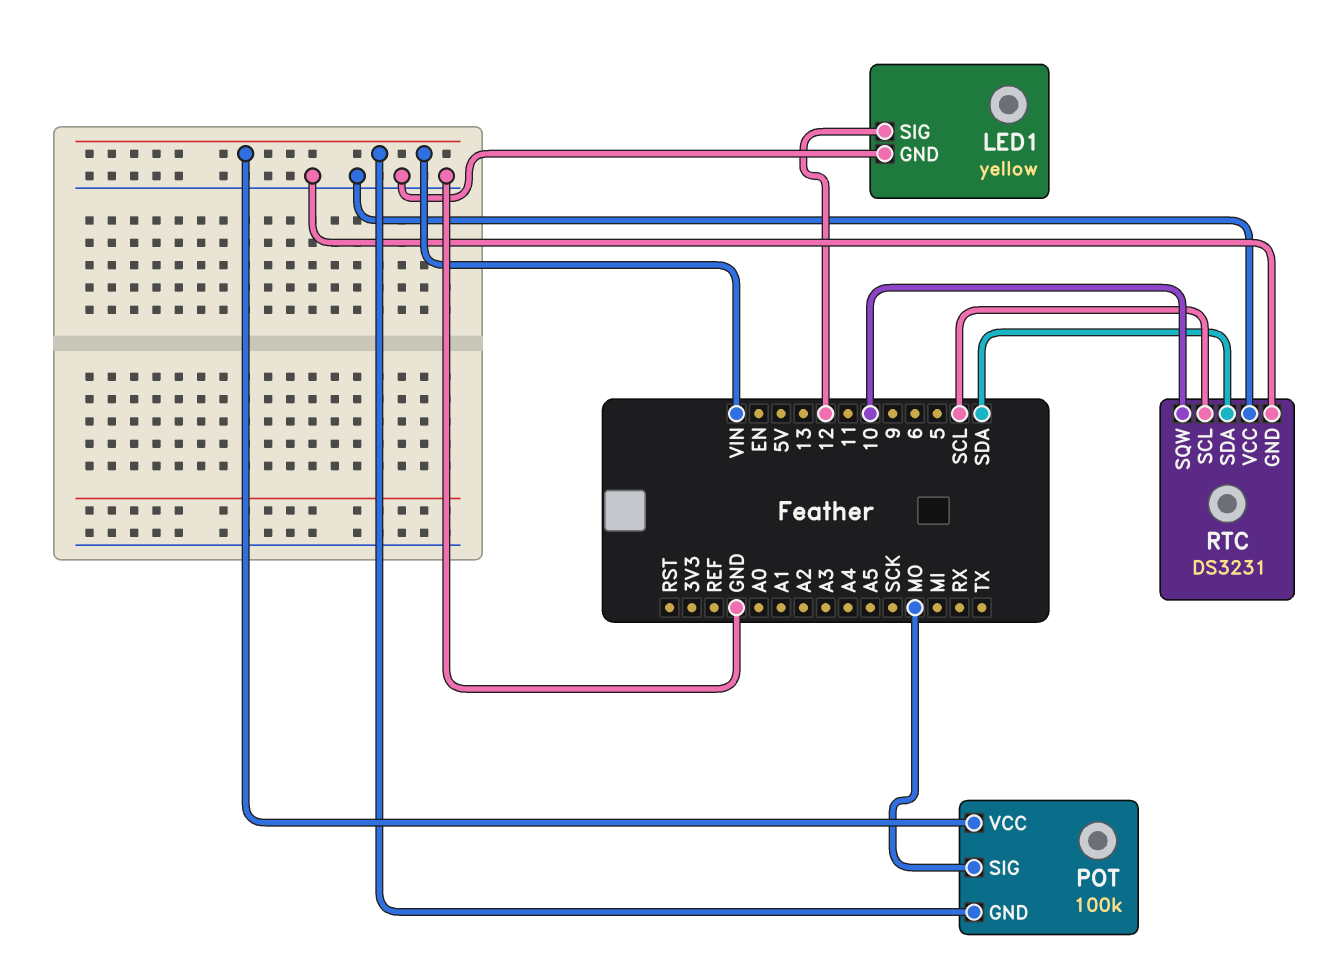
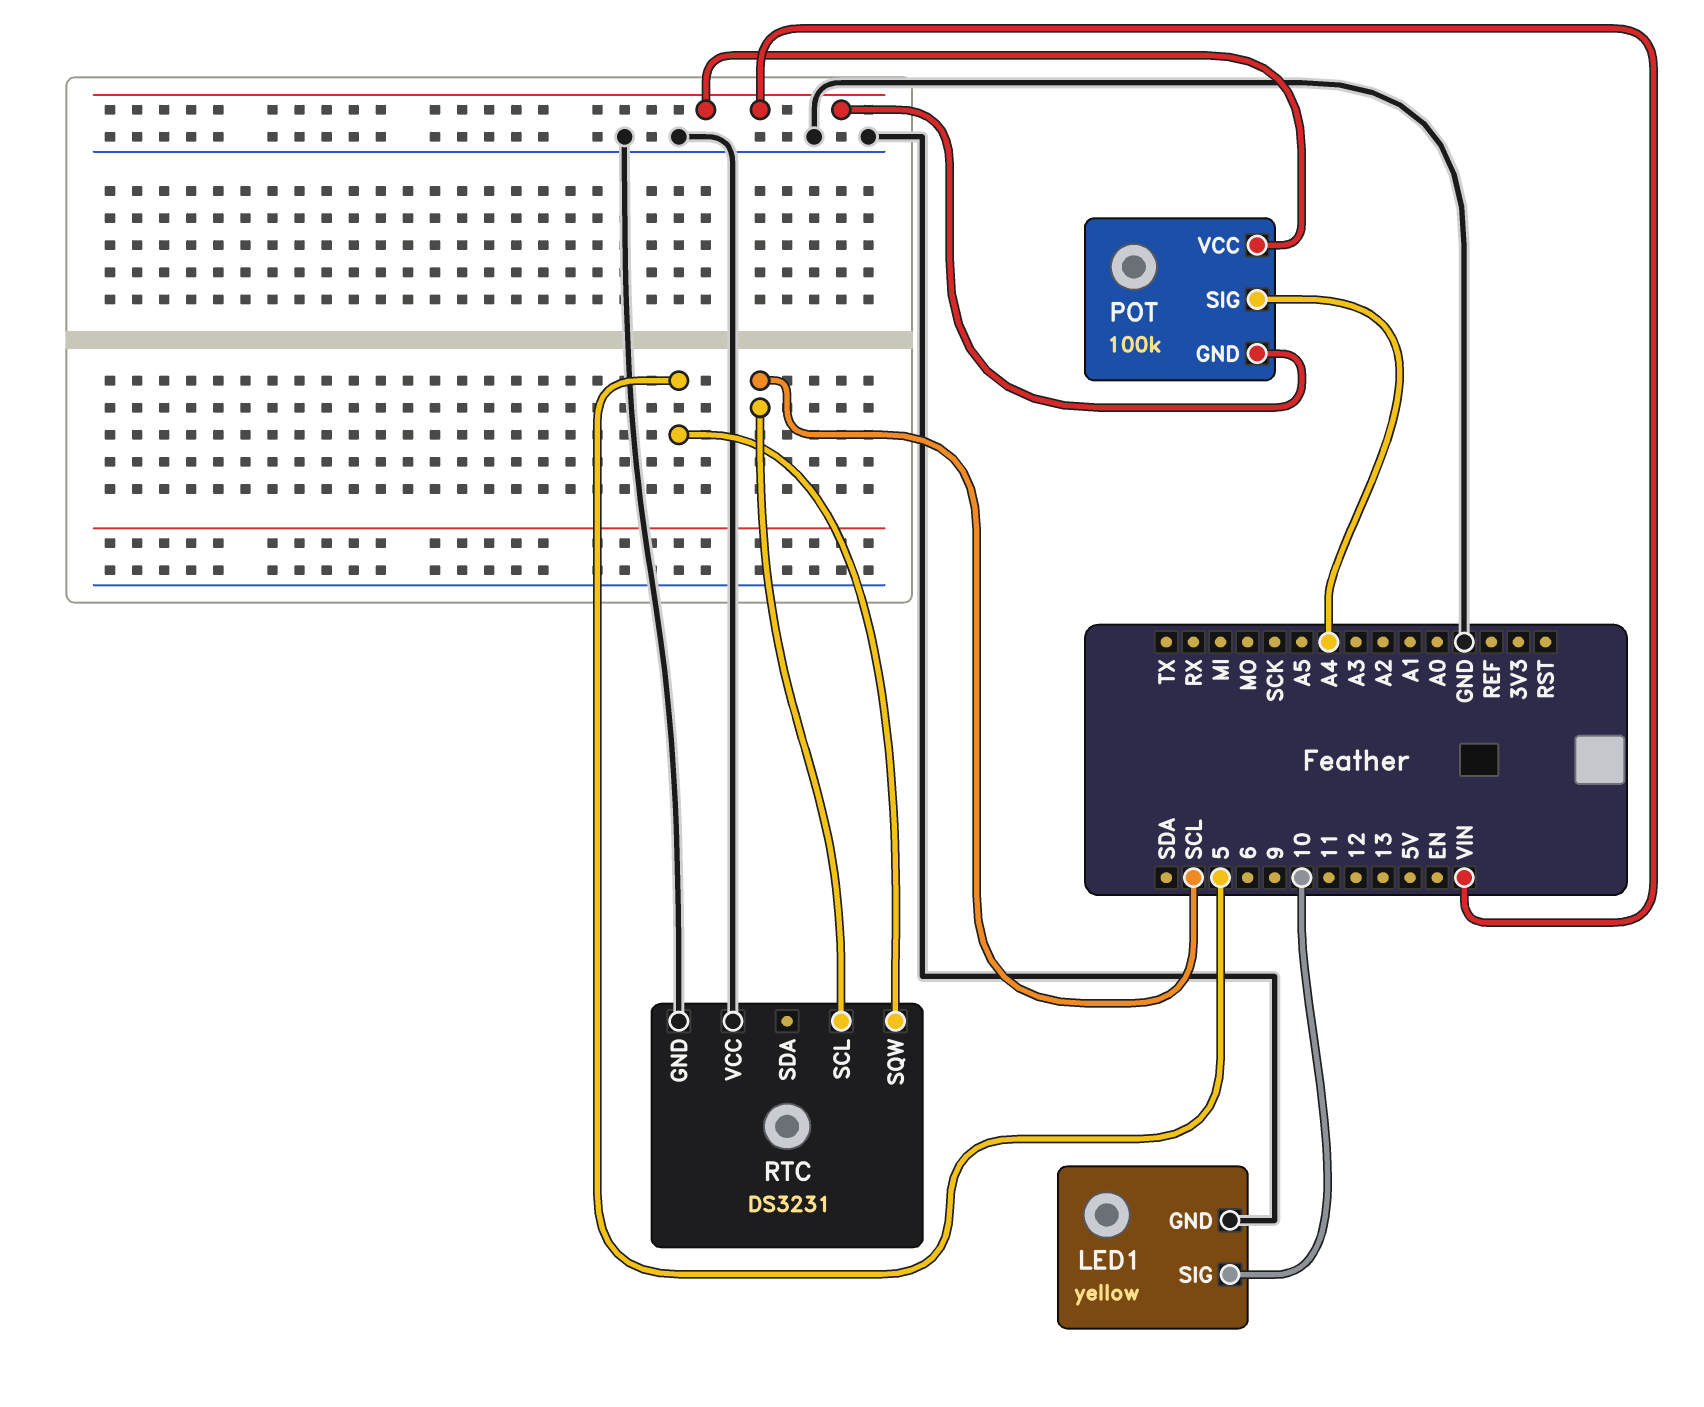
LED1 pin SIG: 12 -> 10
POT pin SIG: MO -> A4
RTC pin SDA: SDA -> none
RTC pin SQW: 10 -> 5

